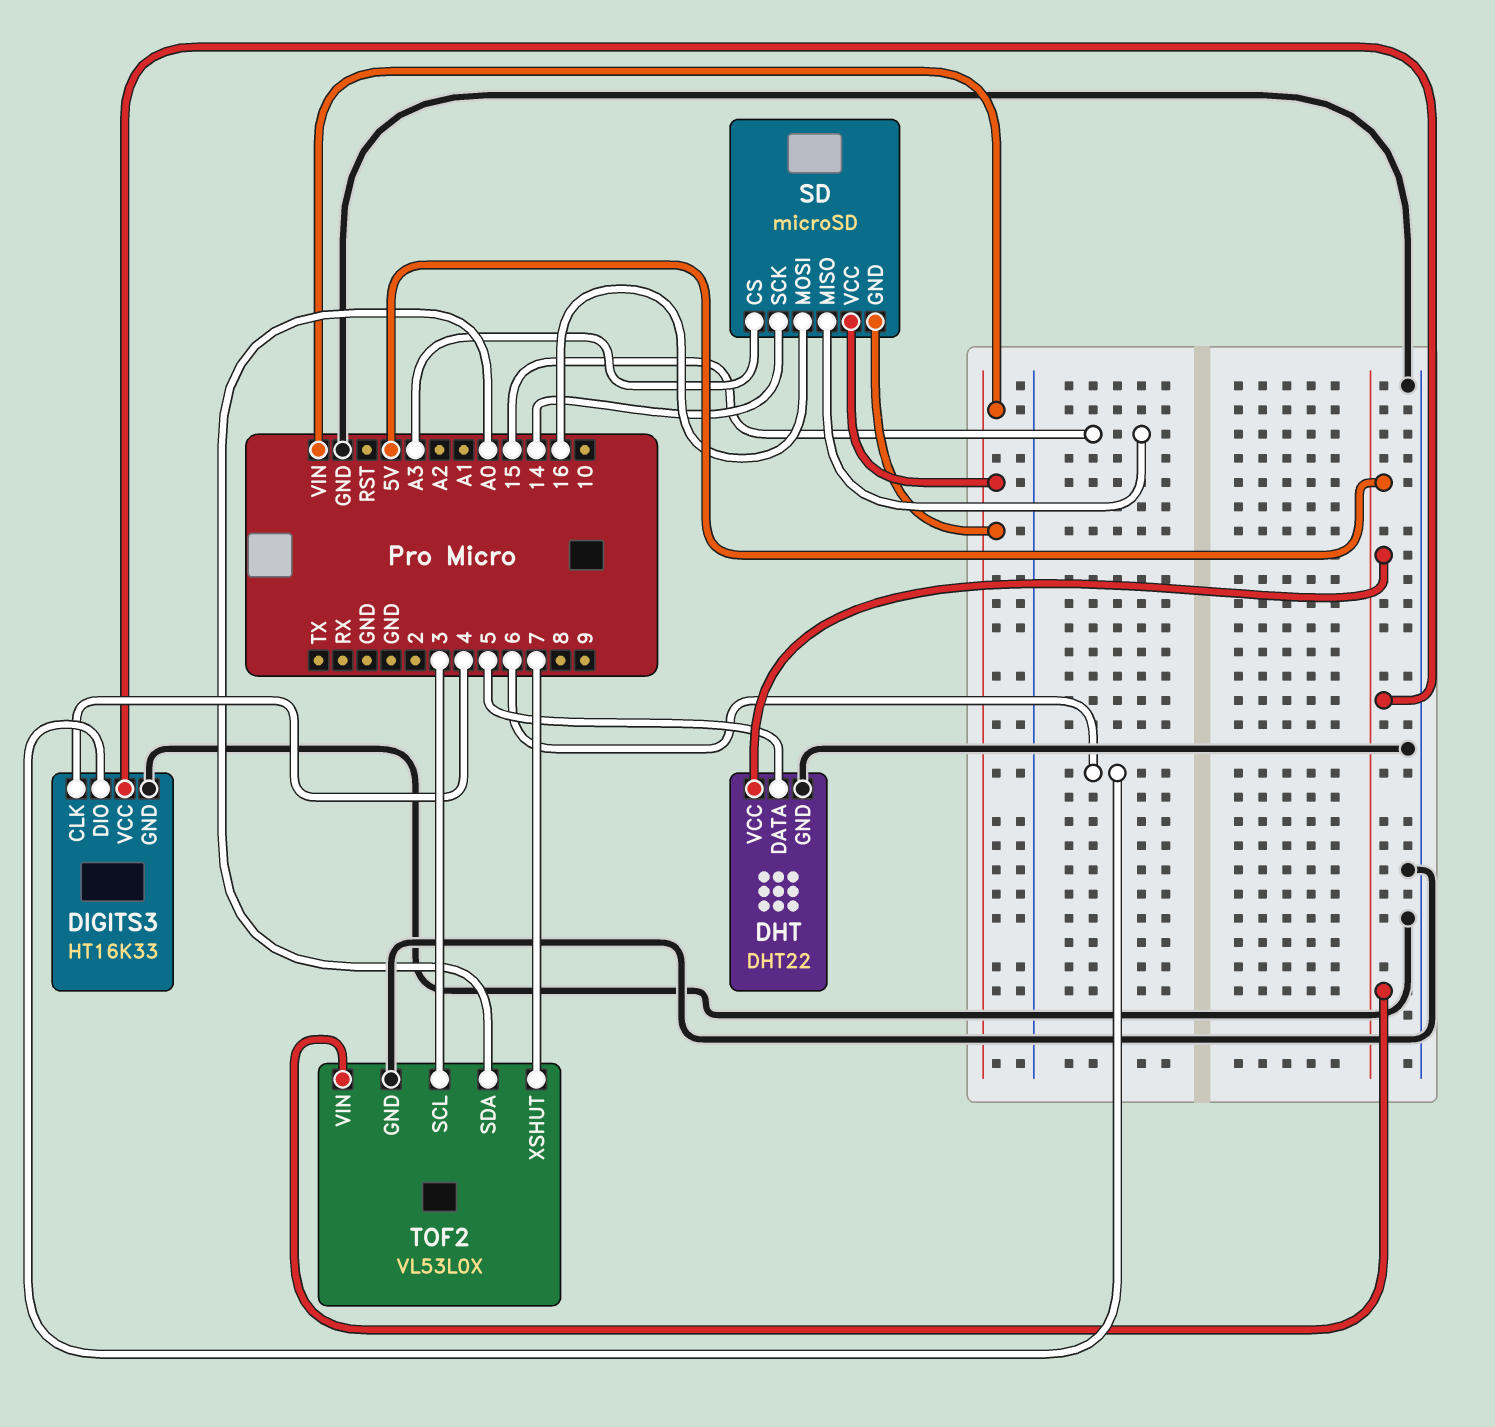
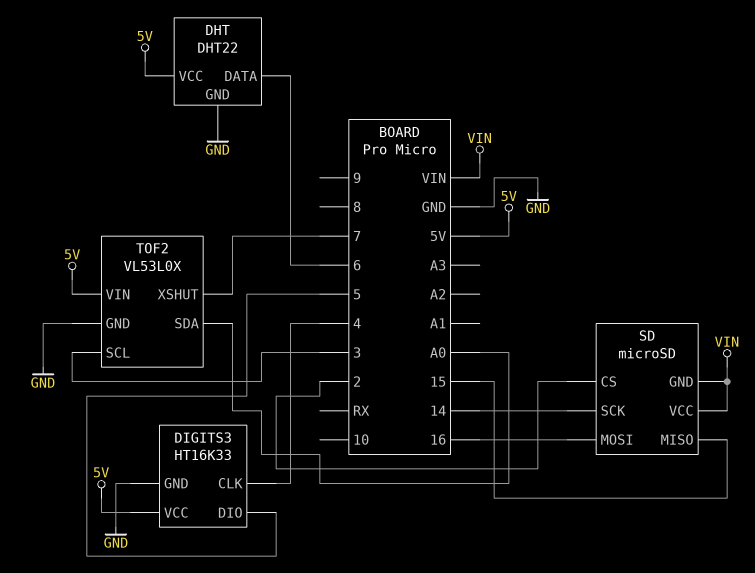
DHT pin DATA: 5 -> 6
DIGITS3 pin DIO: 6 -> 5
SD pin CS: A3 -> 2

